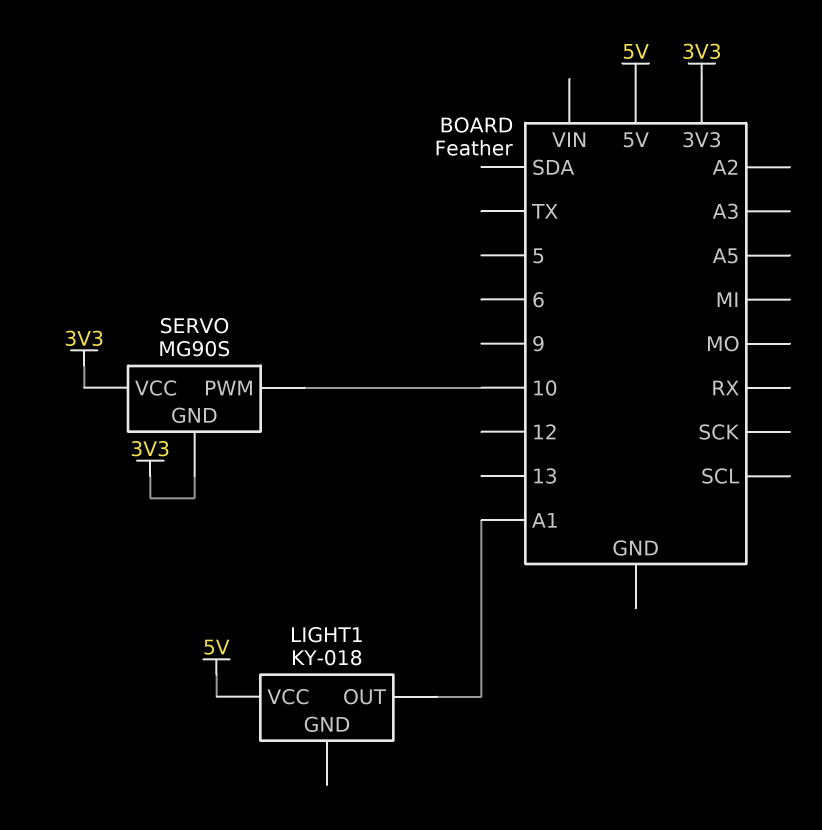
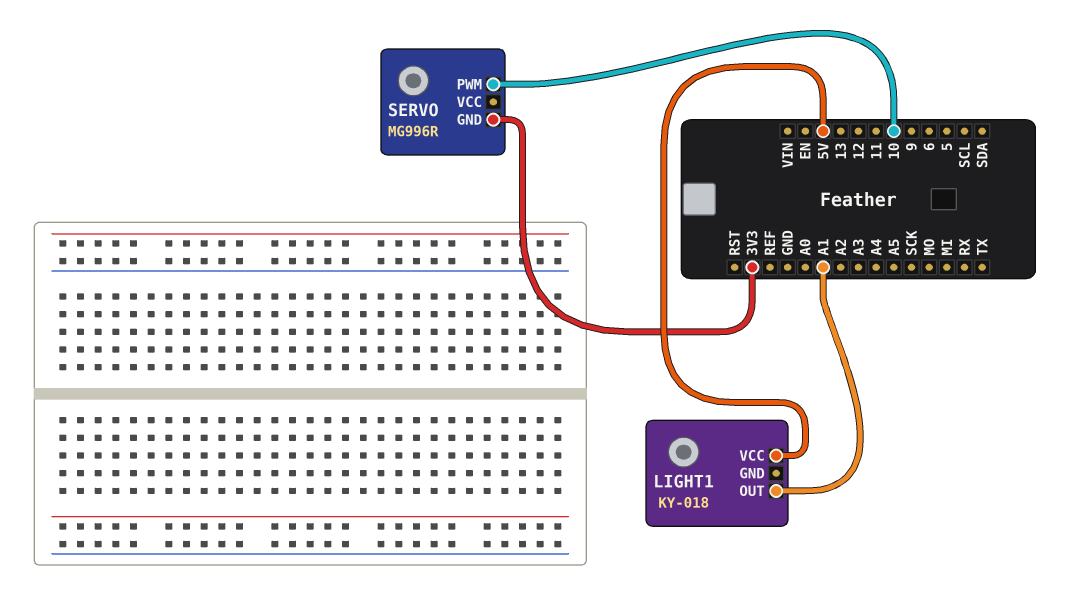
SERVO: MG90S -> MG996R
SERVO pin VCC: 3V3 -> none

